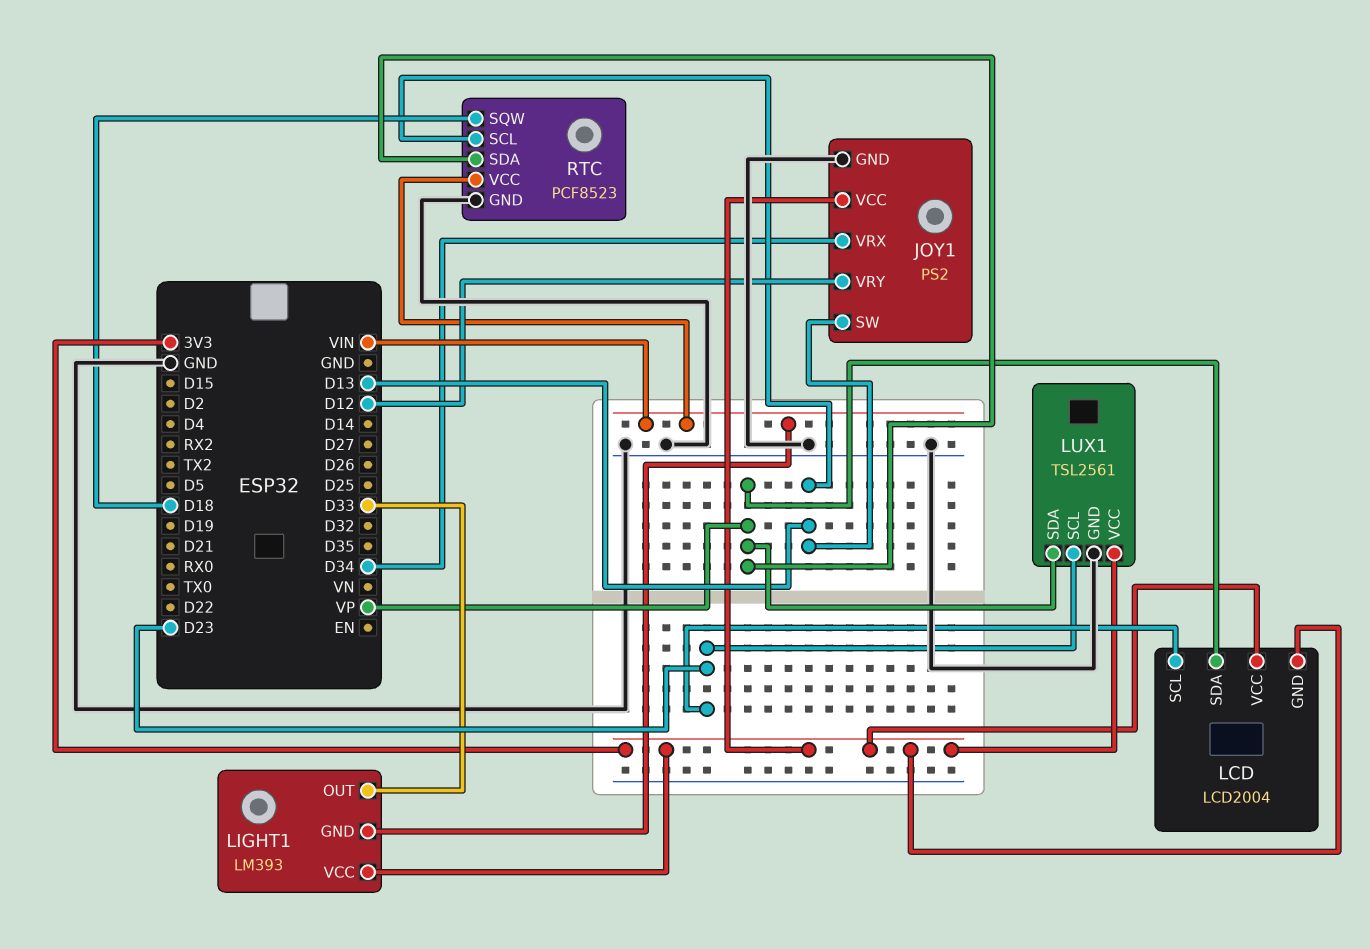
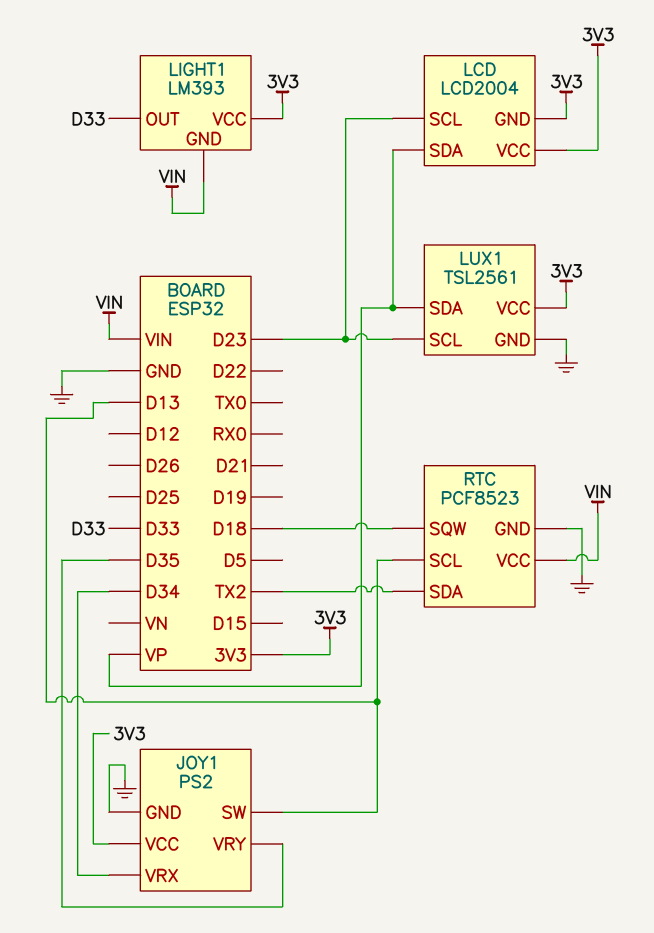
JOY1 pin VRY: D12 -> D35
RTC pin SDA: VP -> TX2

